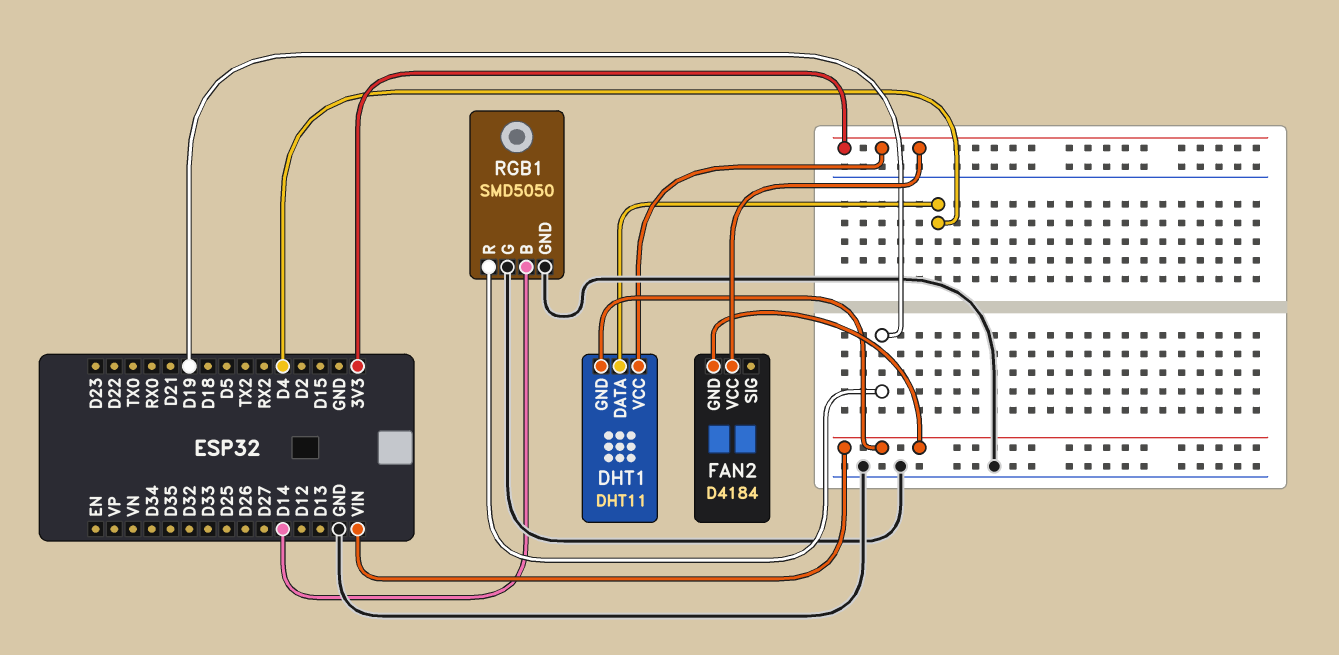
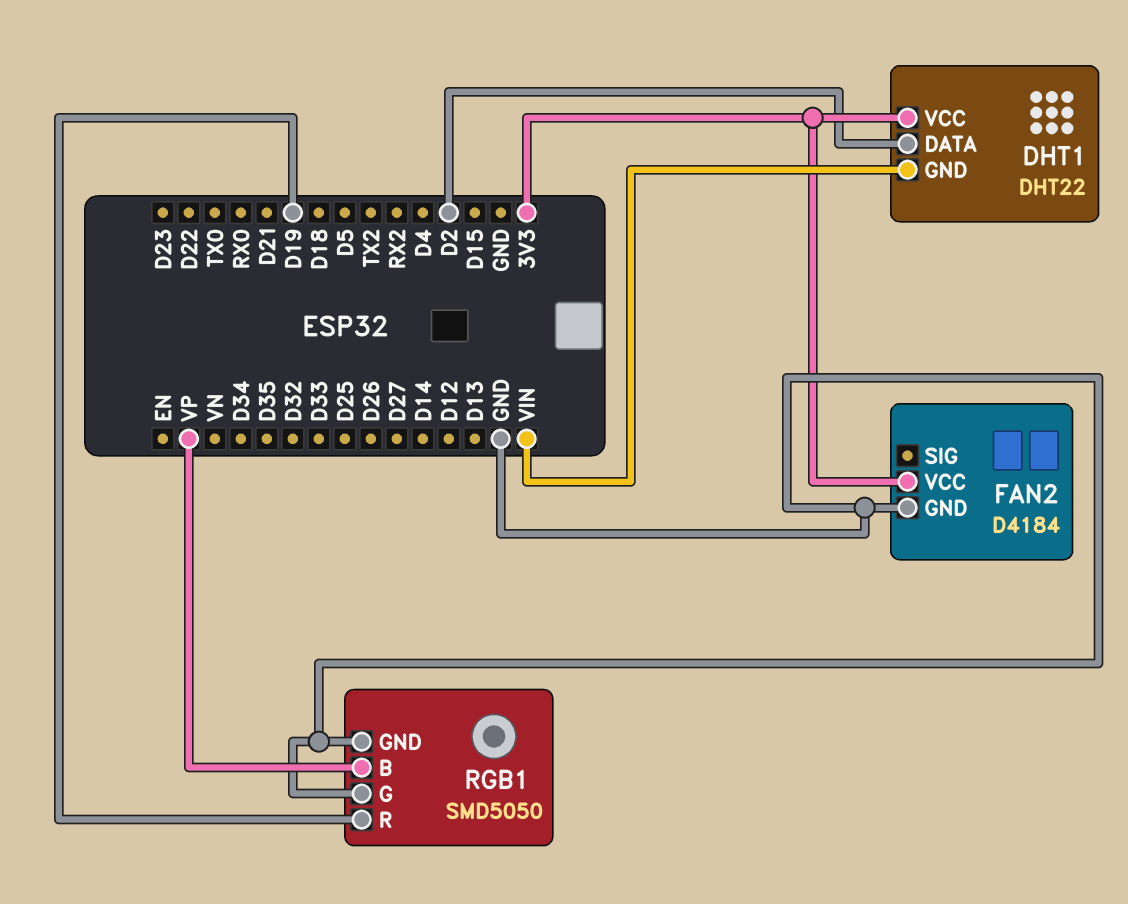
DHT1: DHT11 -> DHT22
DHT1 pin DATA: D4 -> D2
FAN2 pin GND: VIN -> GND
RGB1 pin B: D14 -> VP

